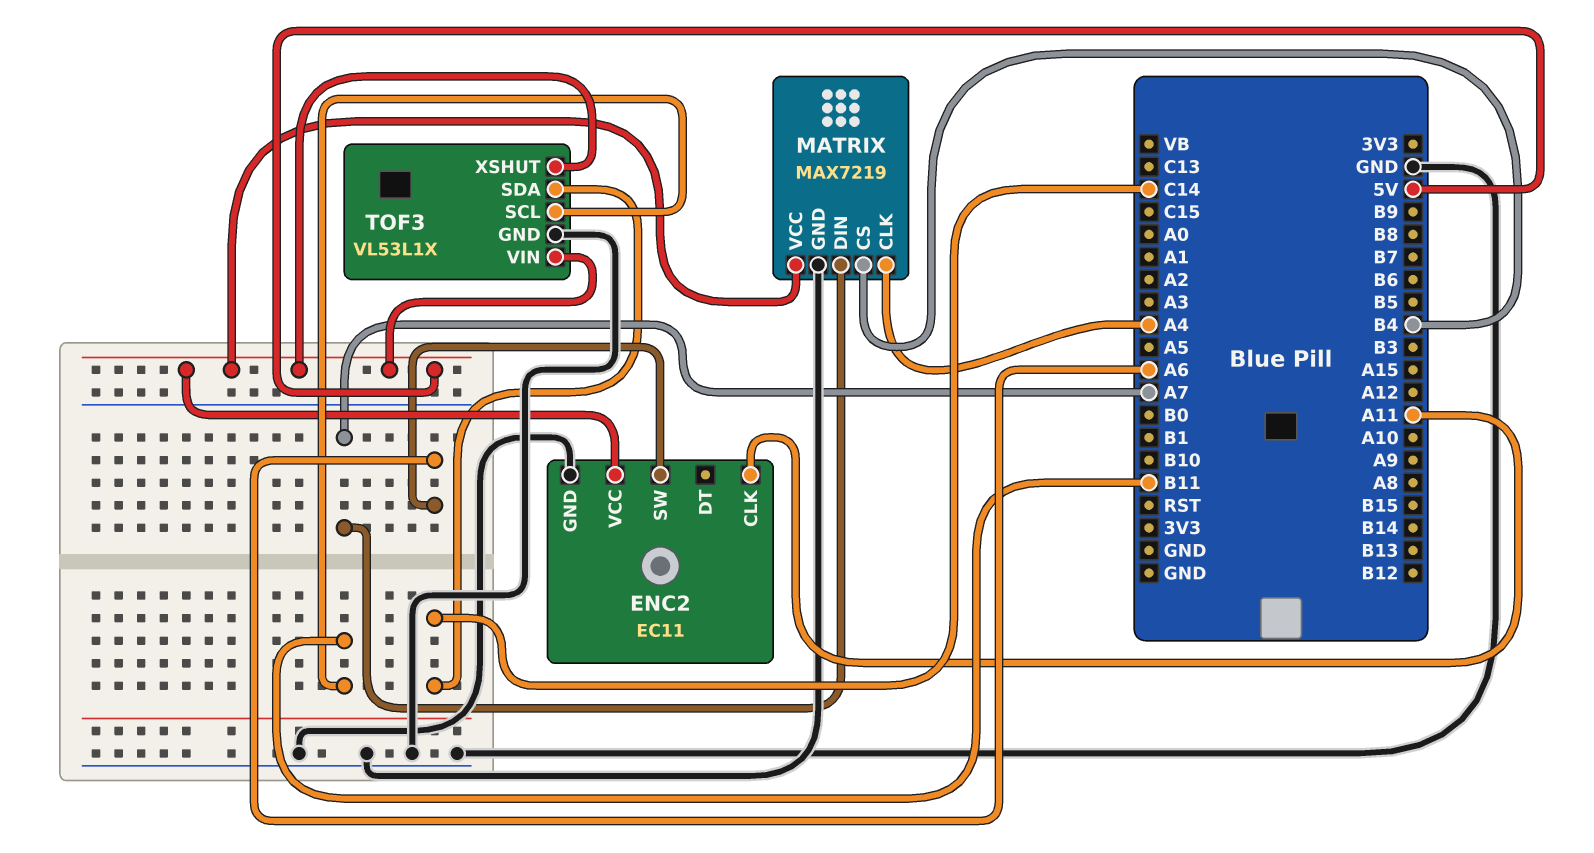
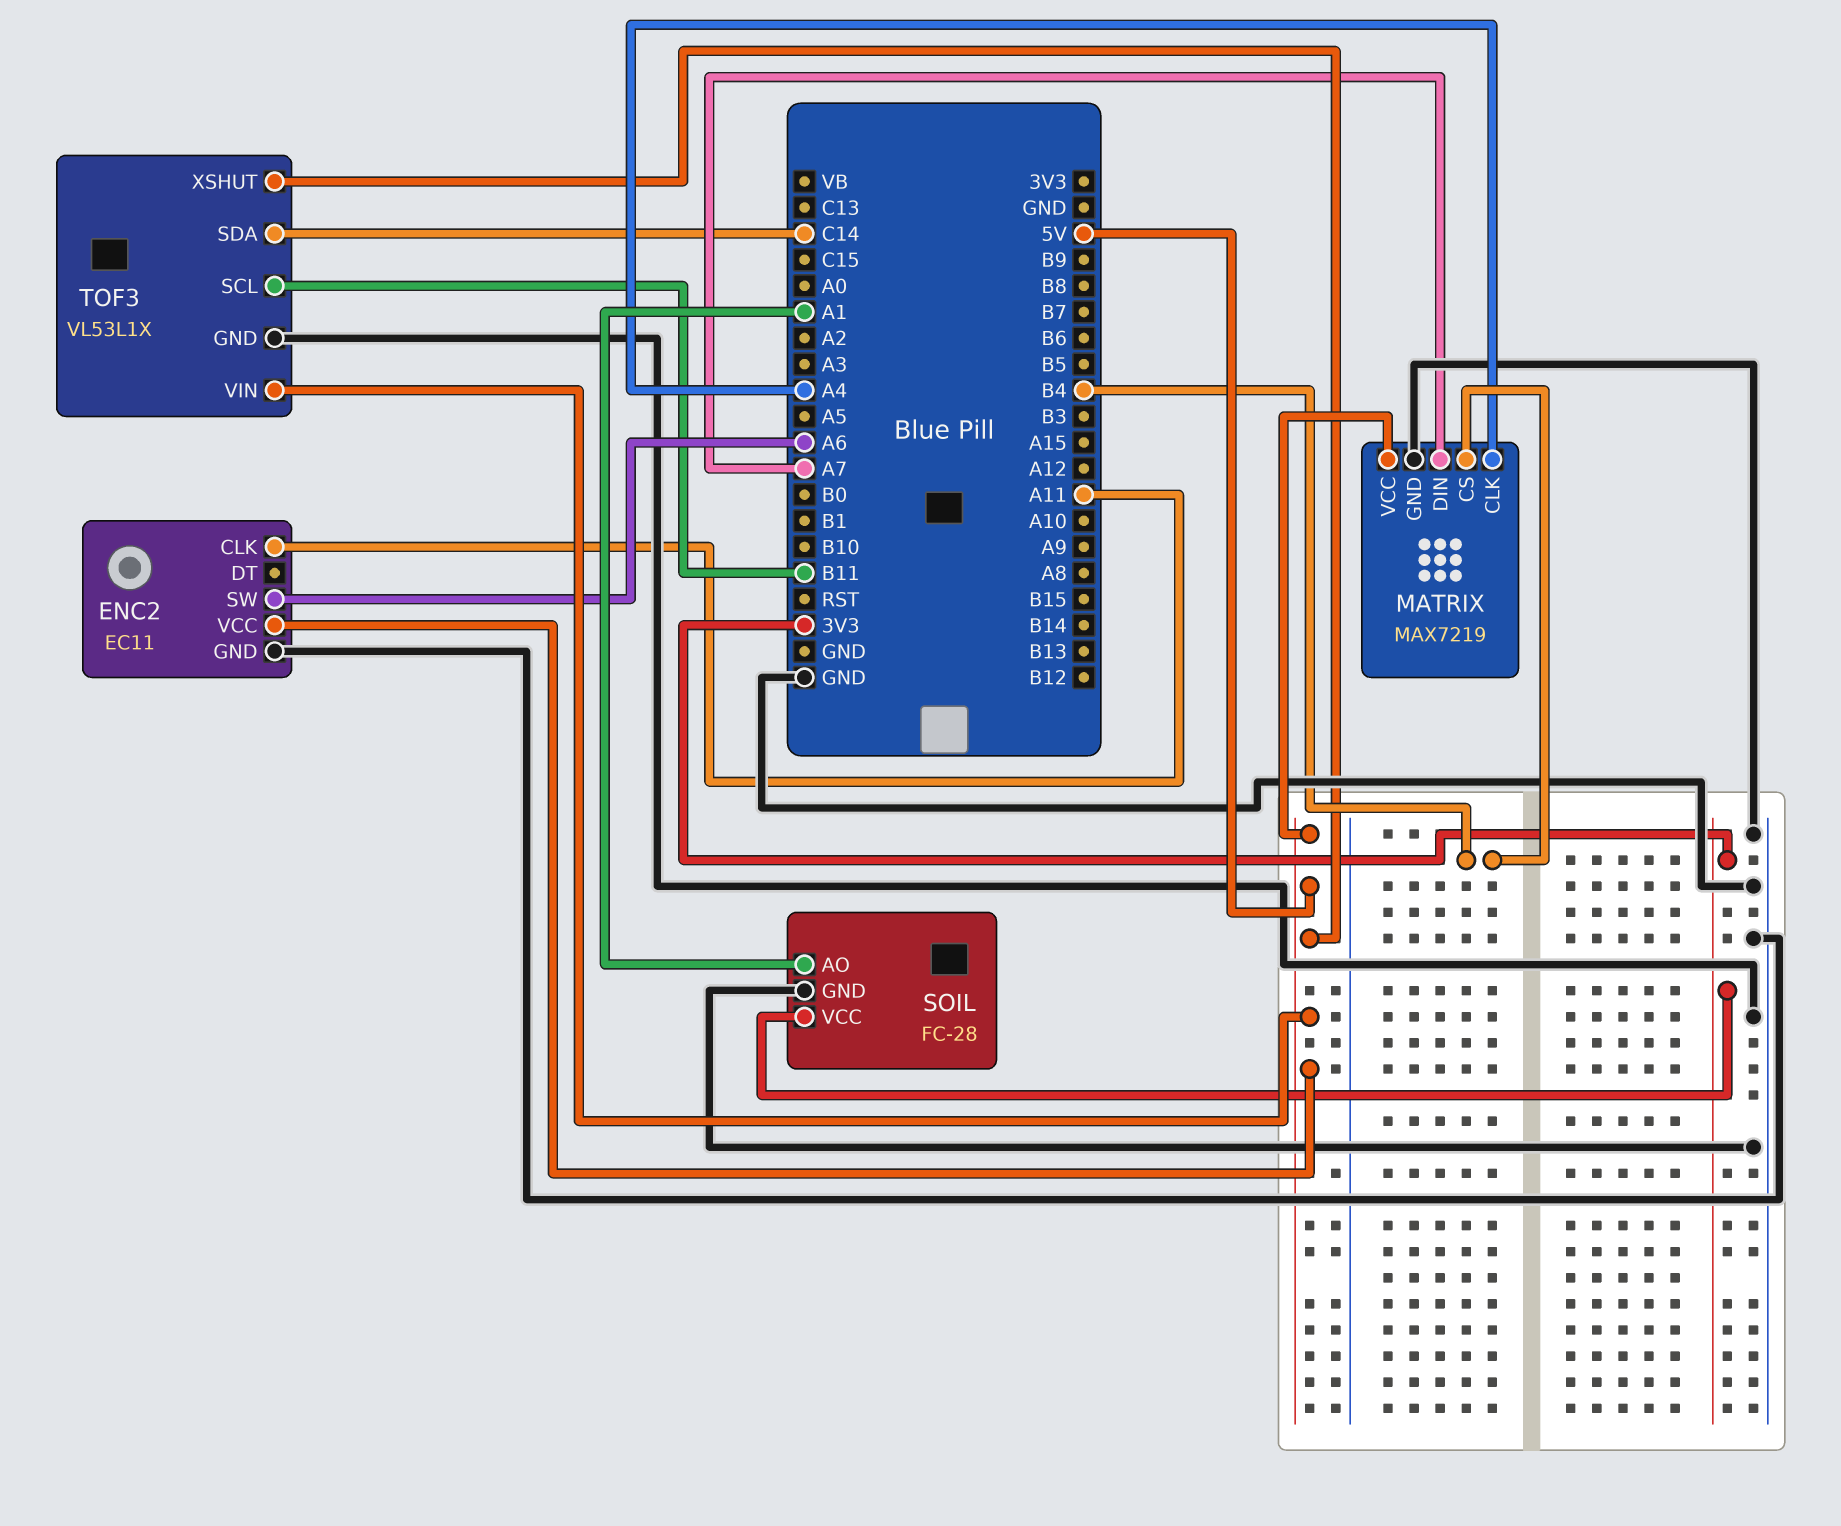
SOIL: none -> FC-28
SOIL pin AO: none -> A1
SOIL pin GND: none -> GND
SOIL pin VCC: none -> 3V3

